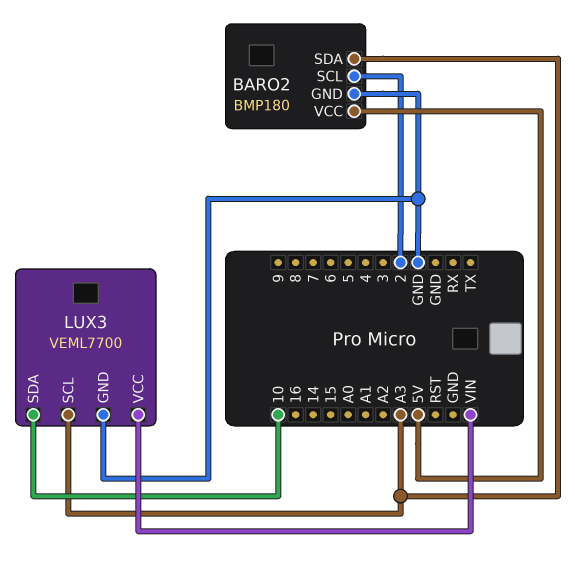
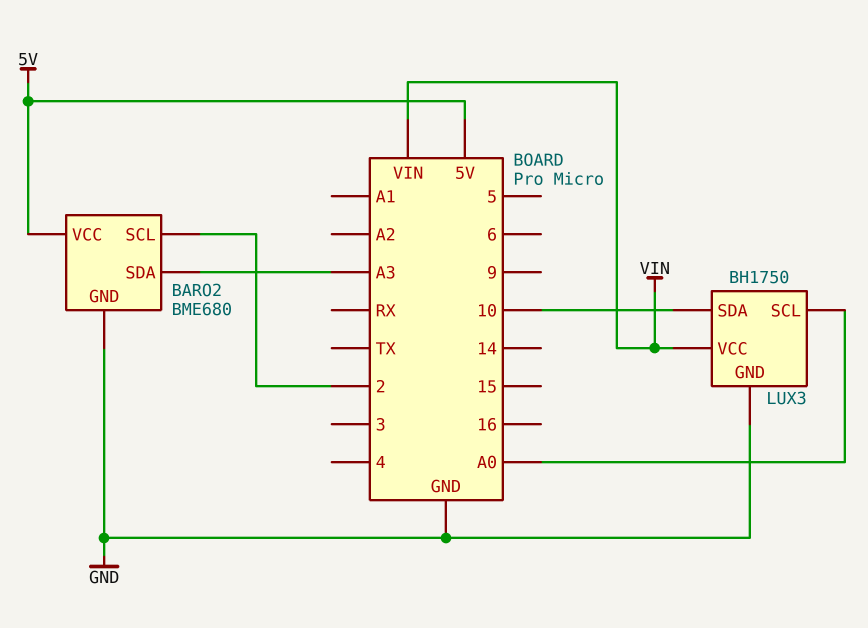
BARO2: BMP180 -> BME680
LUX3: VEML7700 -> BH1750
LUX3 pin SCL: A3 -> A0

